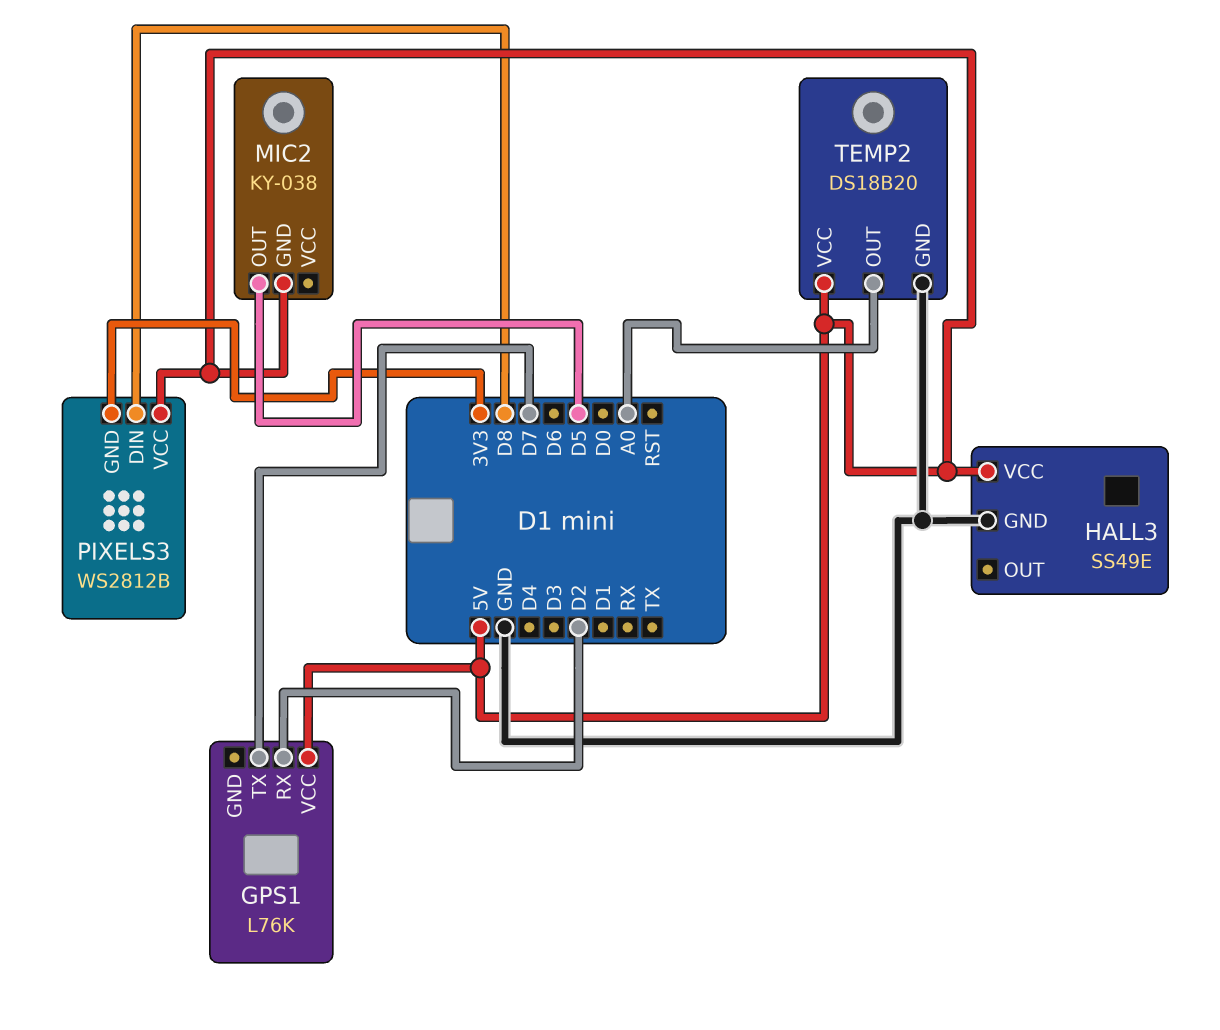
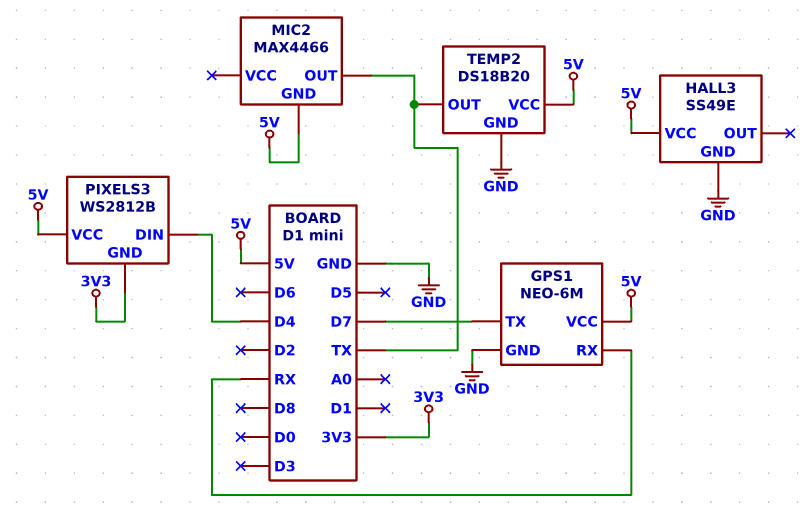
GPS1: L76K -> NEO-6M
GPS1 pin GND: none -> GND
GPS1 pin RX: D2 -> RX
MIC2: KY-038 -> MAX4466
MIC2 pin OUT: D5 -> TX
PIXELS3 pin DIN: D8 -> D4
TEMP2 pin OUT: A0 -> TX

